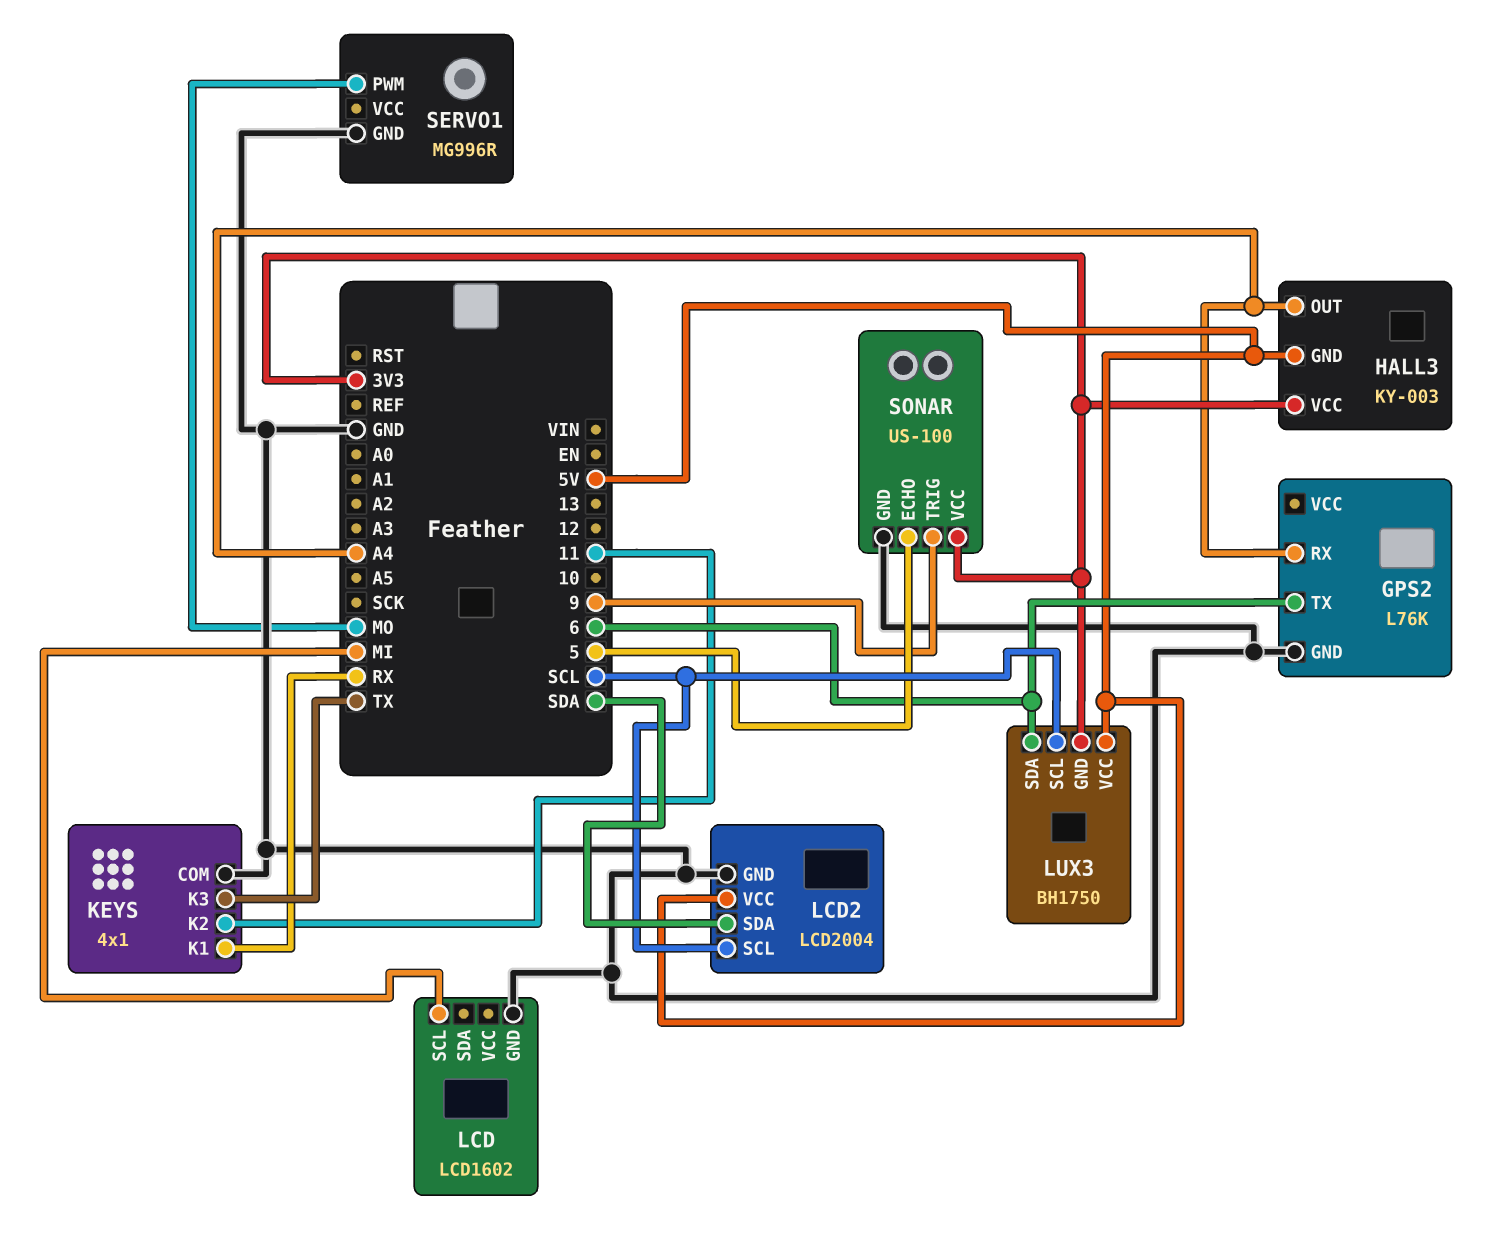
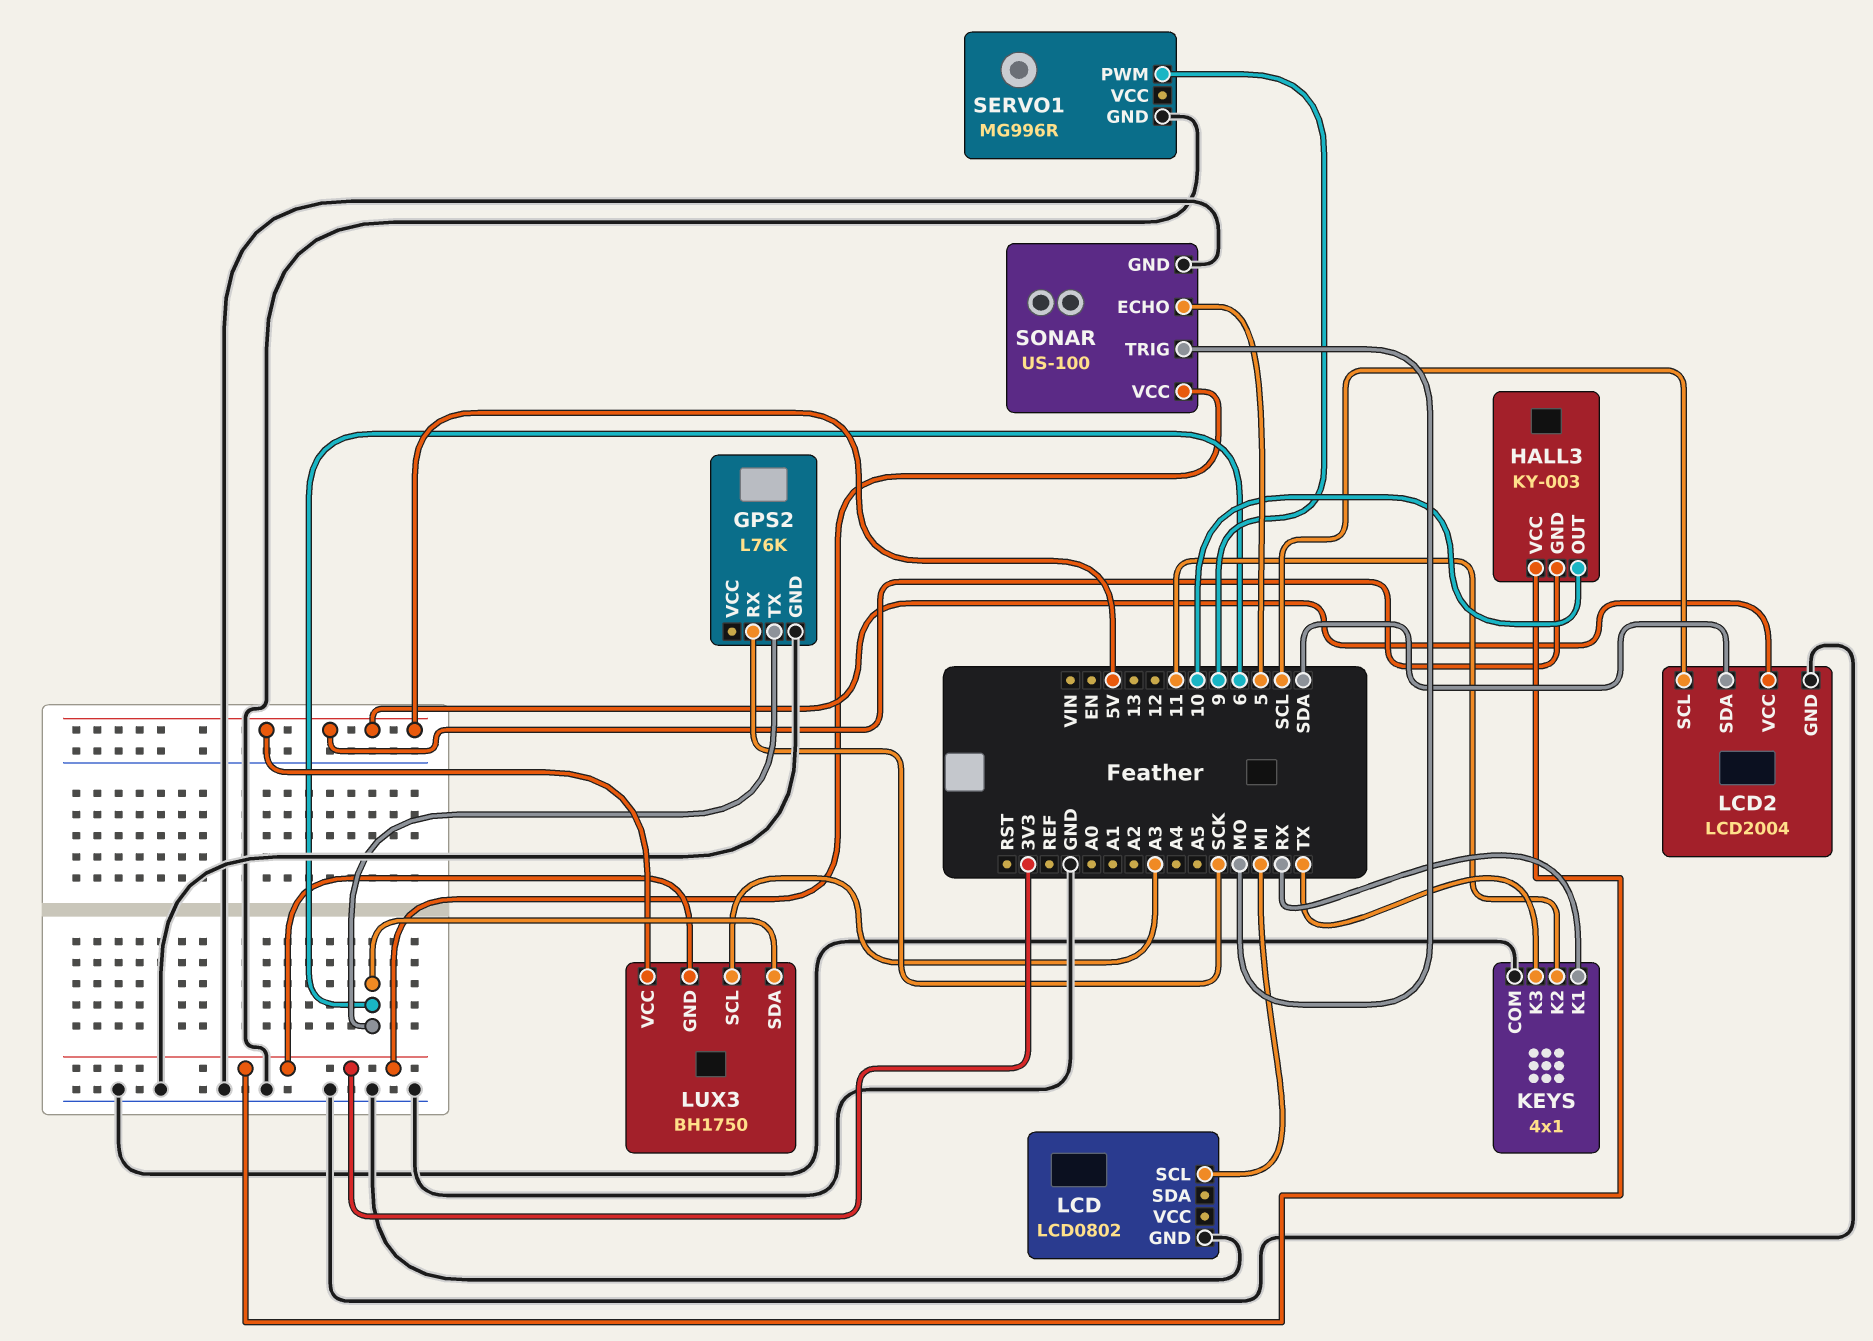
GPS2 pin RX: A4 -> SCK
HALL3 pin OUT: A4 -> 10
LCD: LCD1602 -> LCD0802
LUX3 pin SCL: SCL -> A3
SERVO1 pin PWM: MO -> 9
SONAR pin TRIG: 9 -> MO

